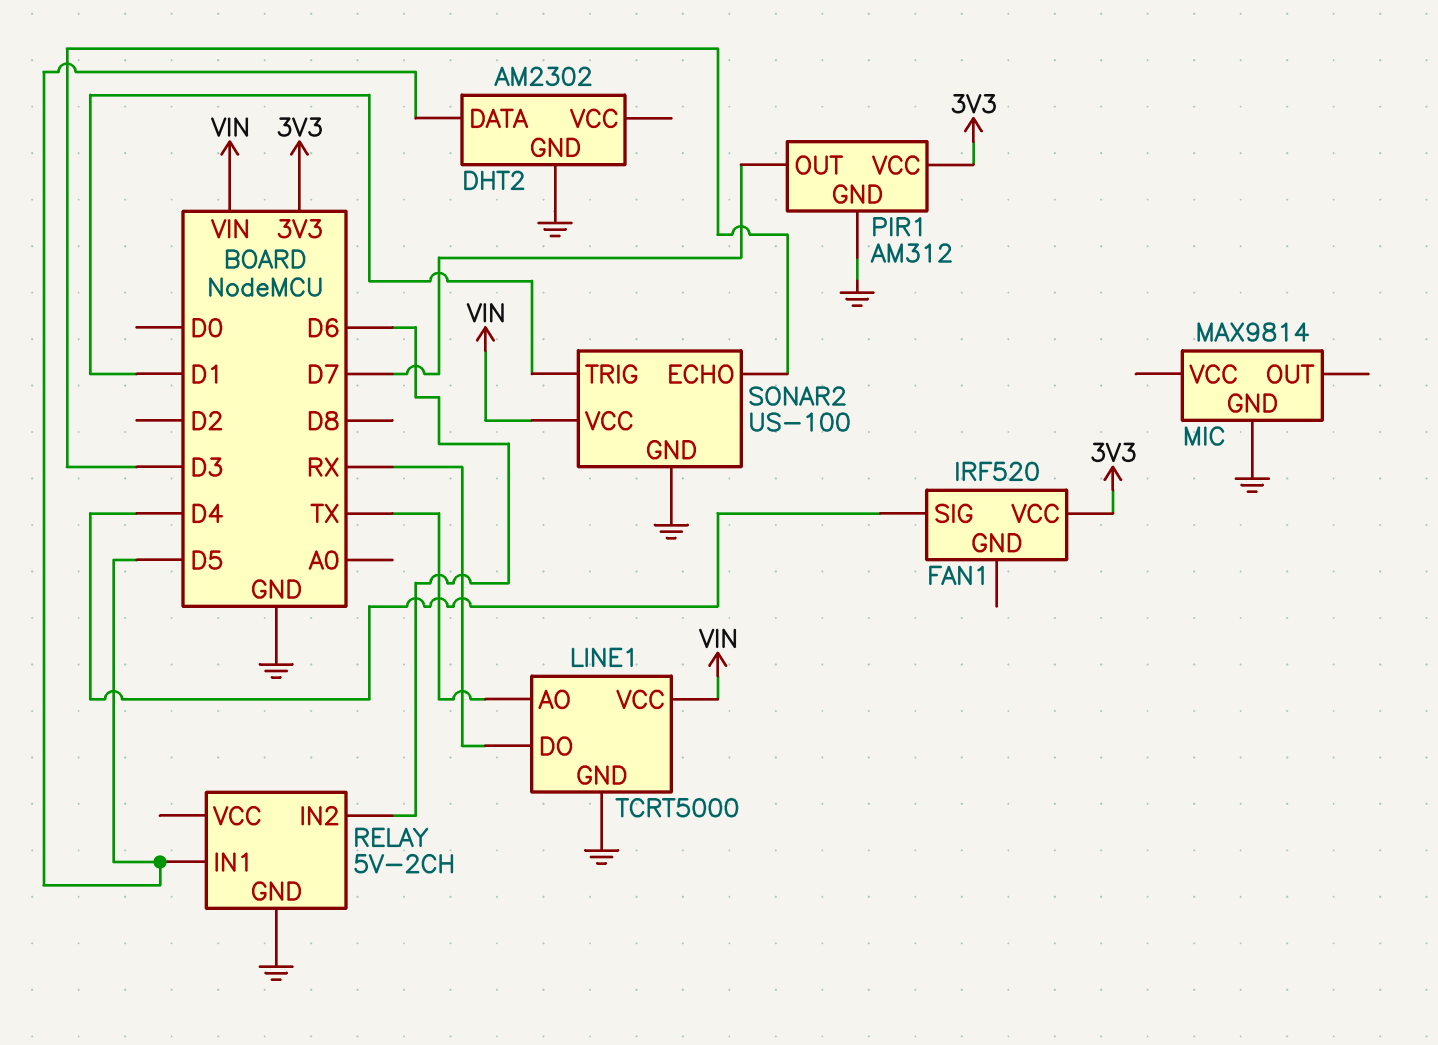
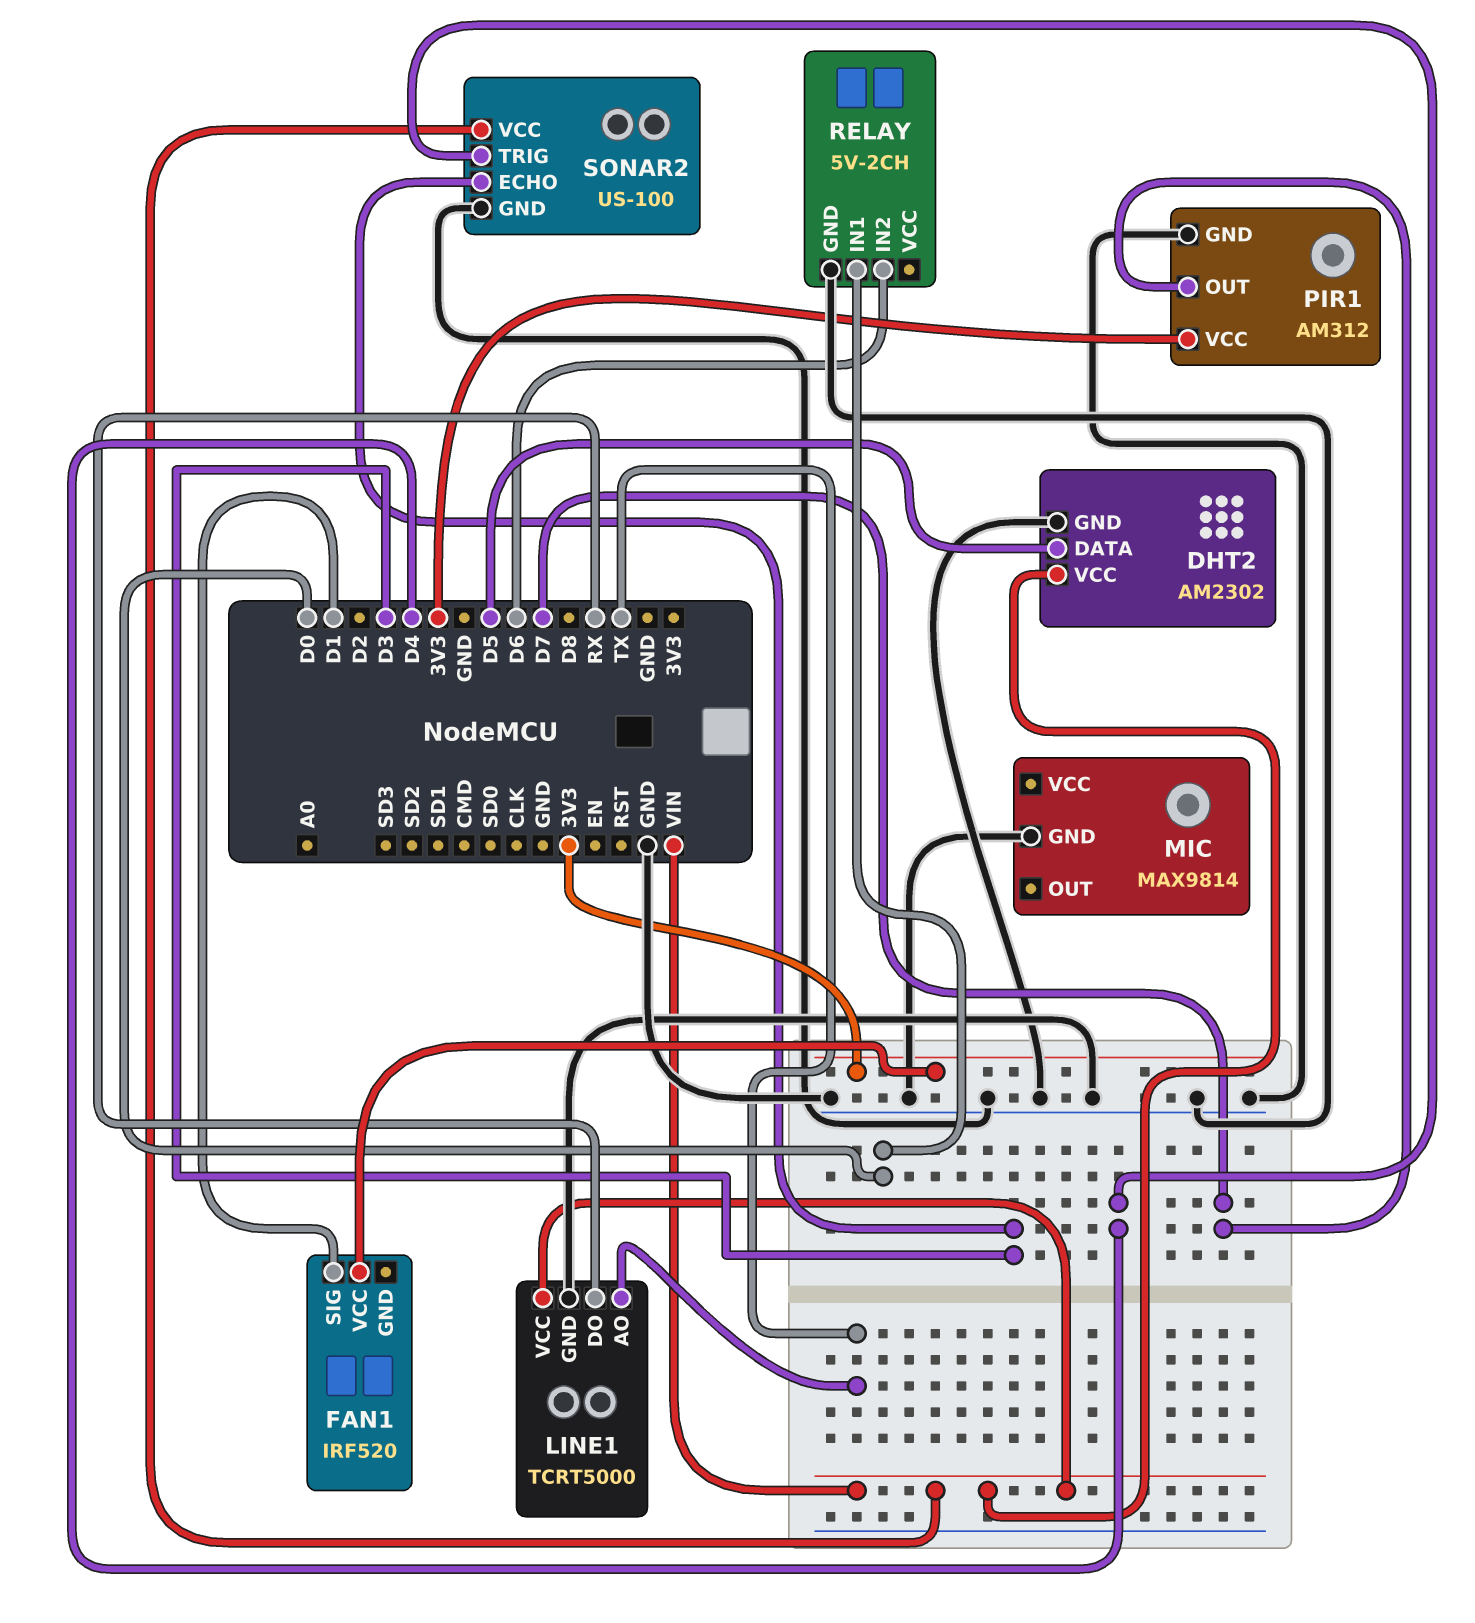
DHT2 pin VCC: none -> VIN
FAN1 pin SIG: D4 -> D1
RELAY pin IN1: D5 -> D0
SONAR2 pin TRIG: D1 -> D4

